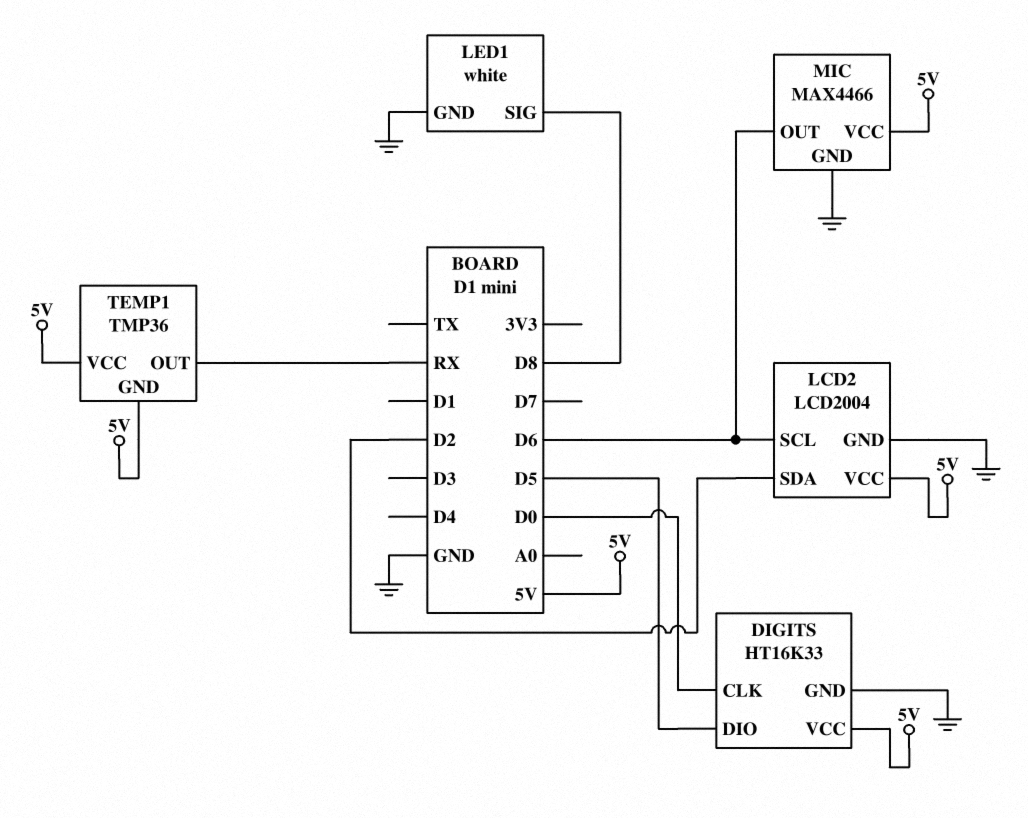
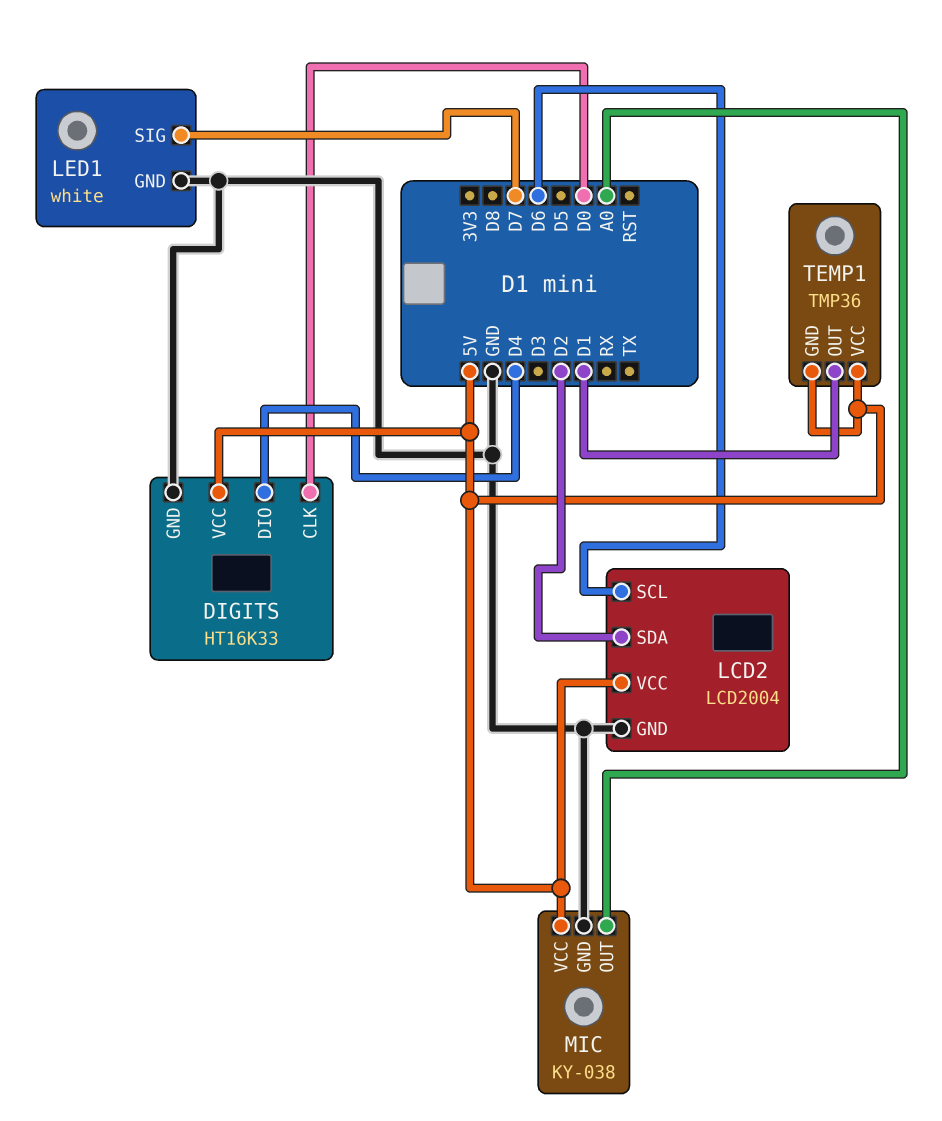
DIGITS pin DIO: D5 -> D4
LED1 pin SIG: D8 -> D7
MIC: MAX4466 -> KY-038
MIC pin OUT: D6 -> A0
TEMP1 pin OUT: RX -> D1

